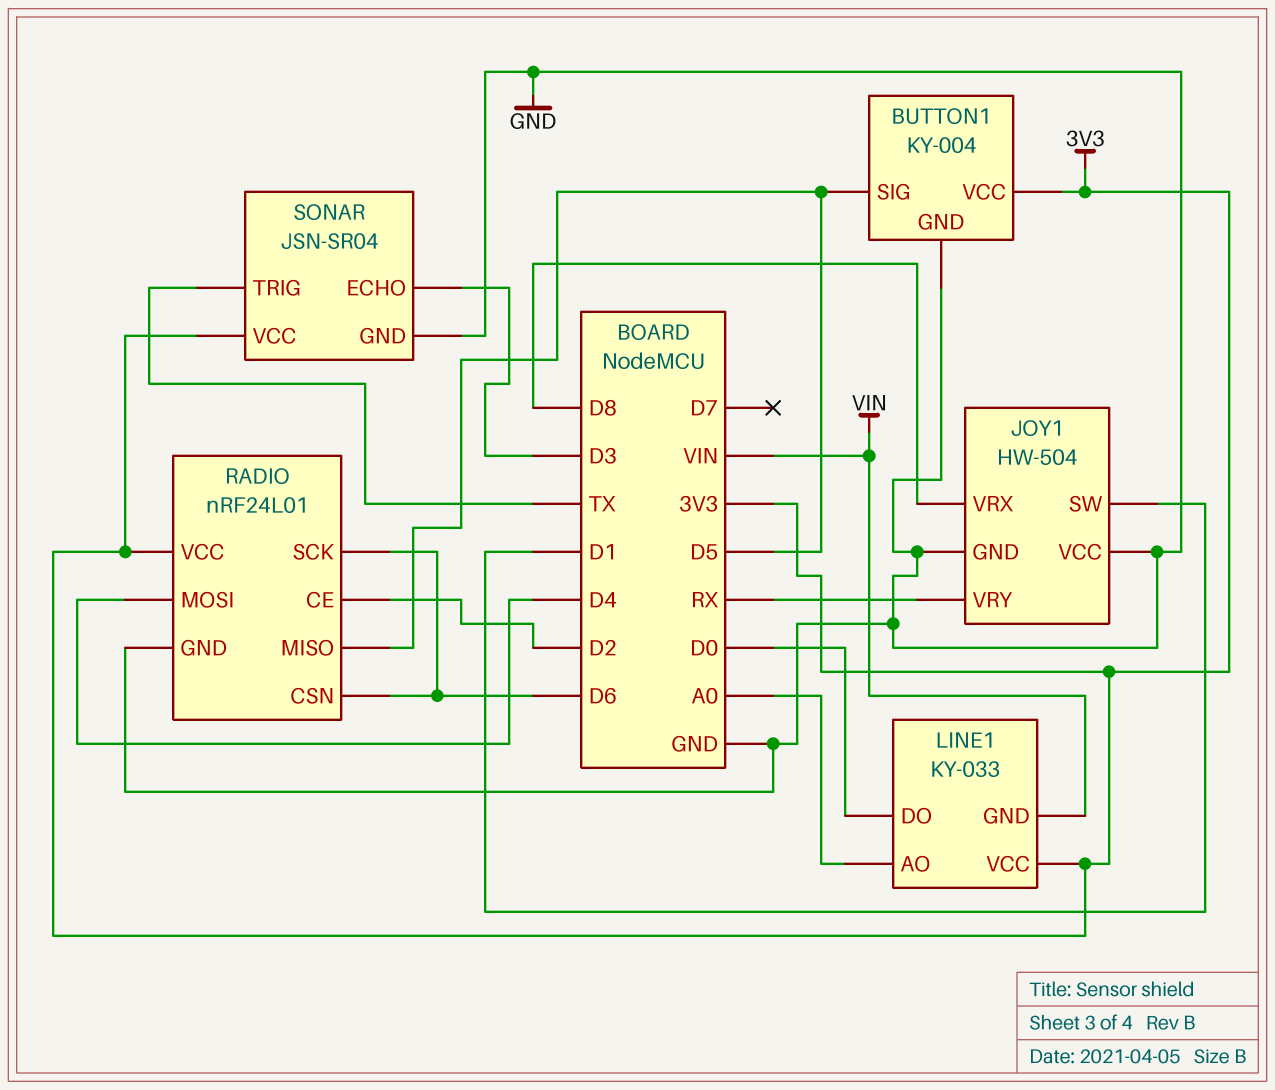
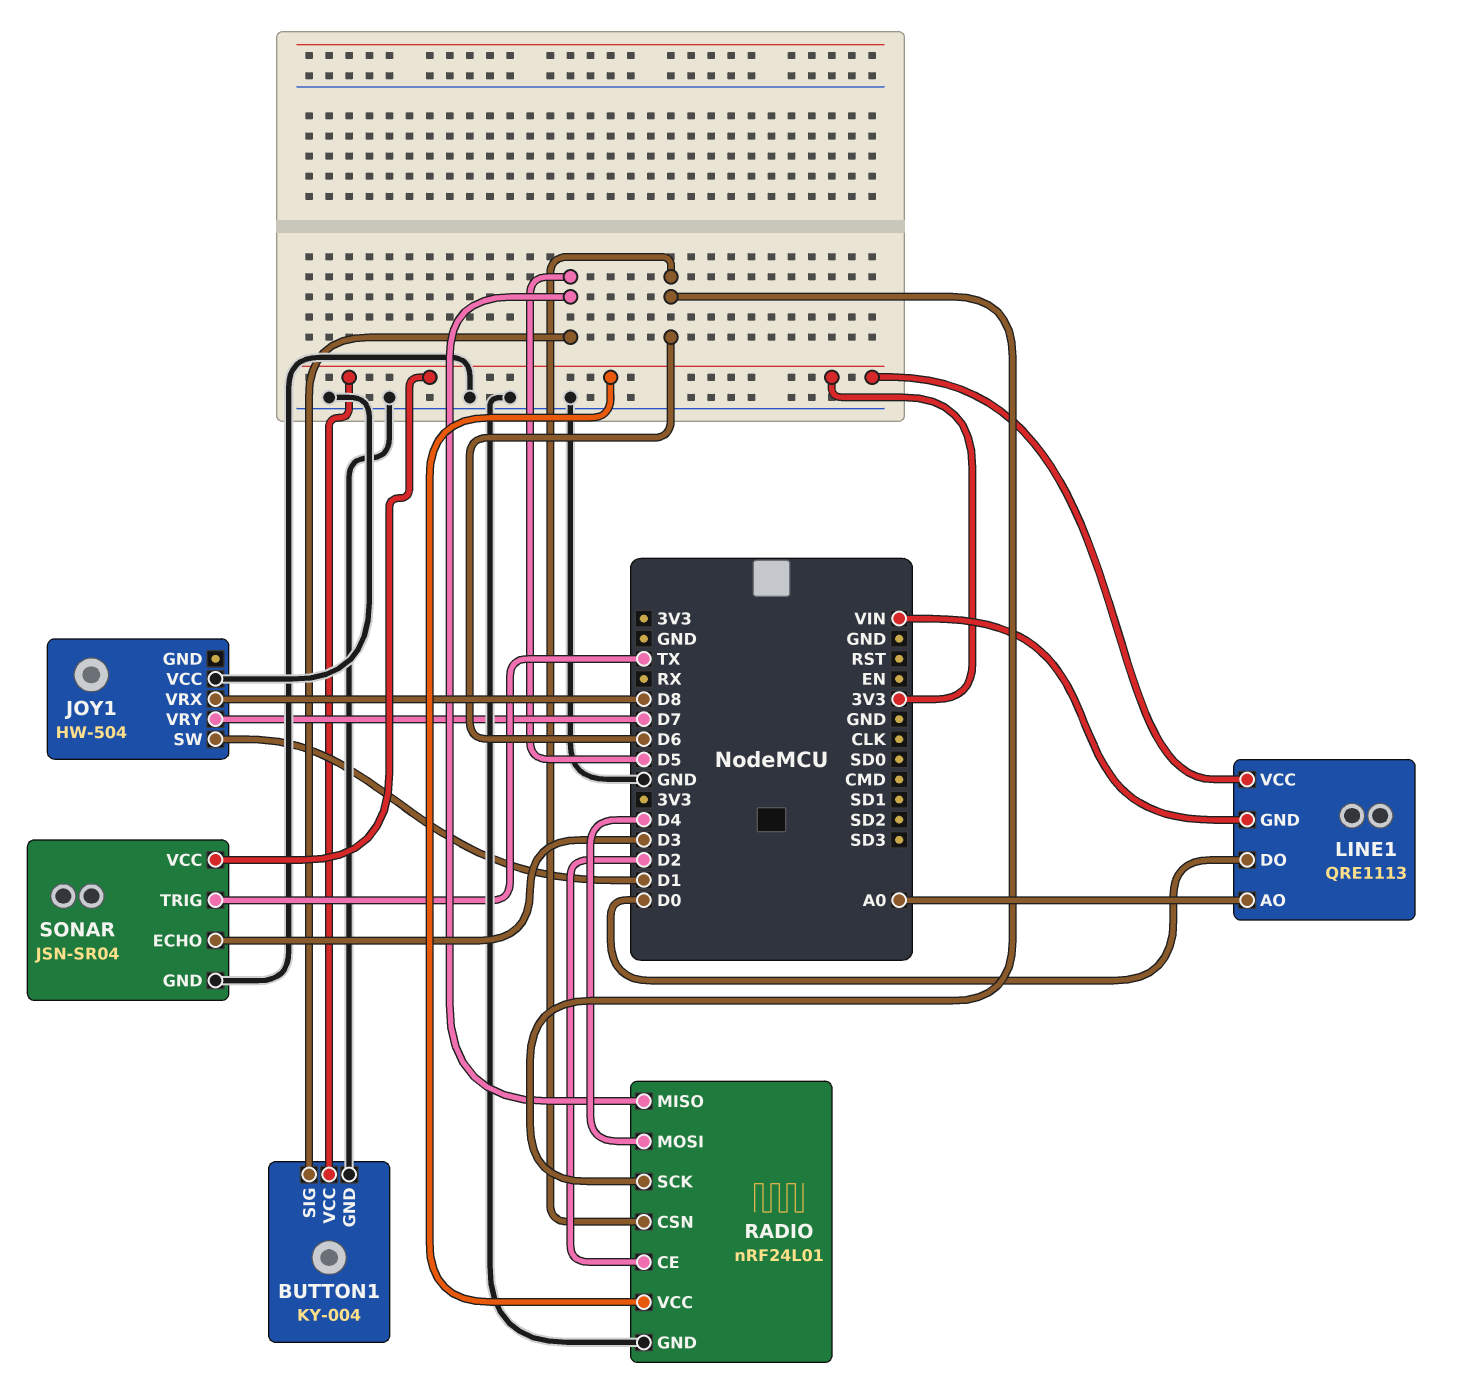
JOY1 pin GND: GND -> none
JOY1 pin VRY: RX -> D7
LINE1: KY-033 -> QRE1113

